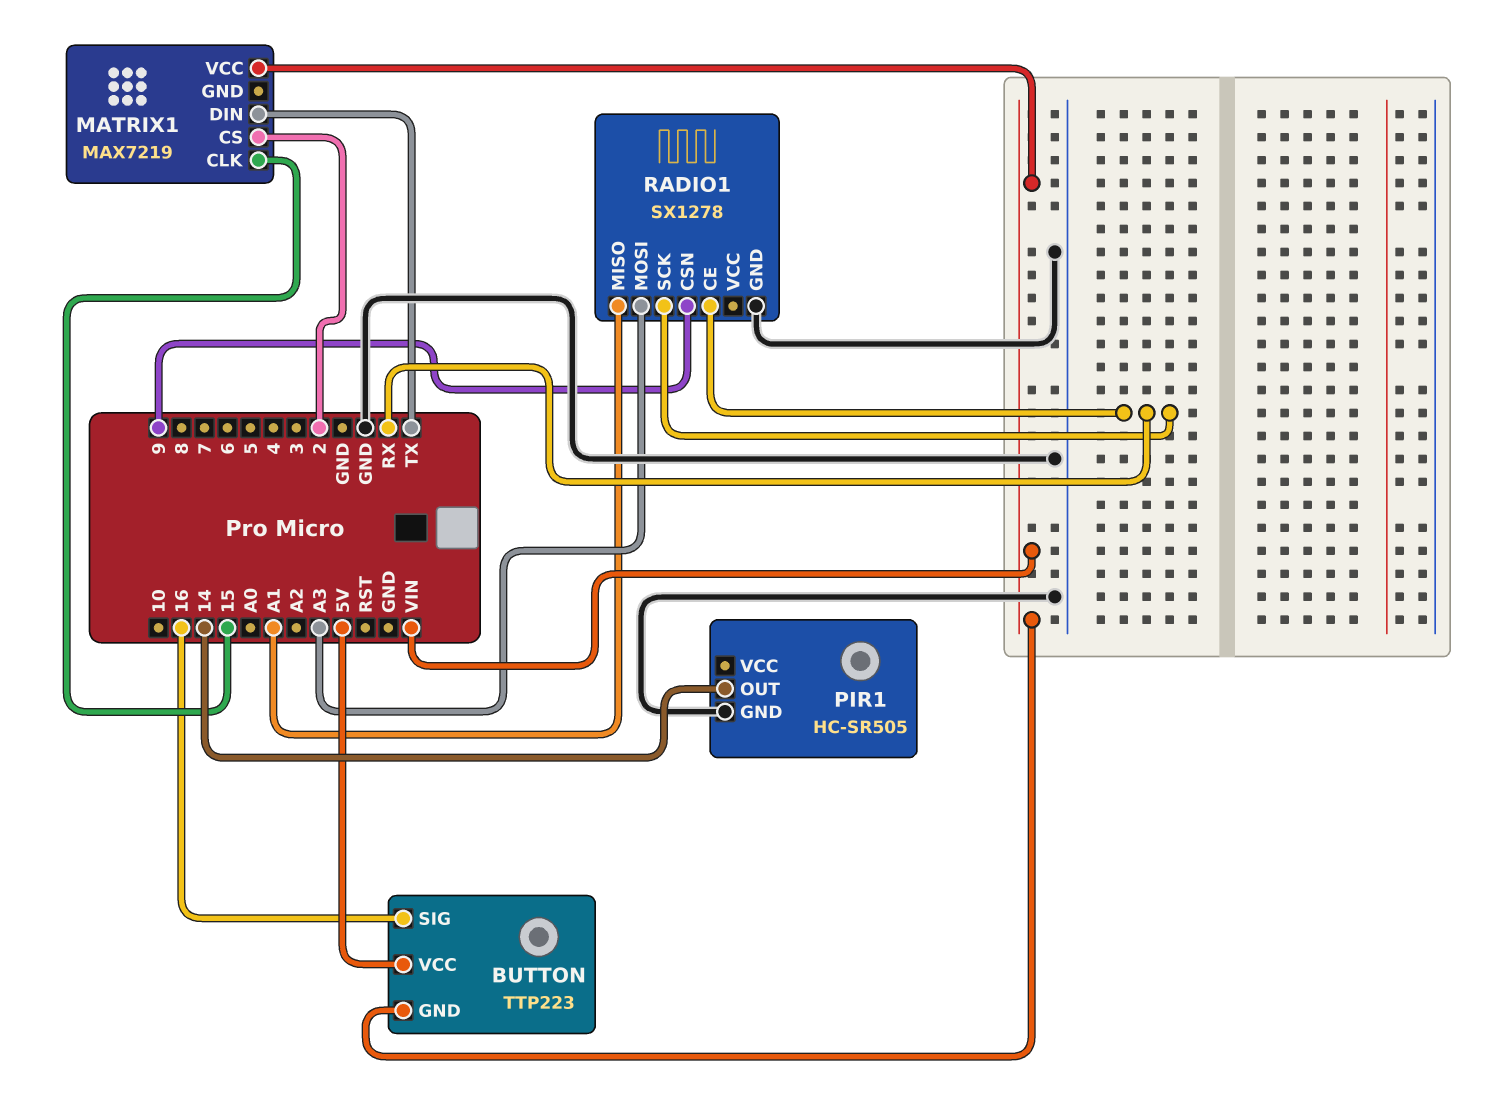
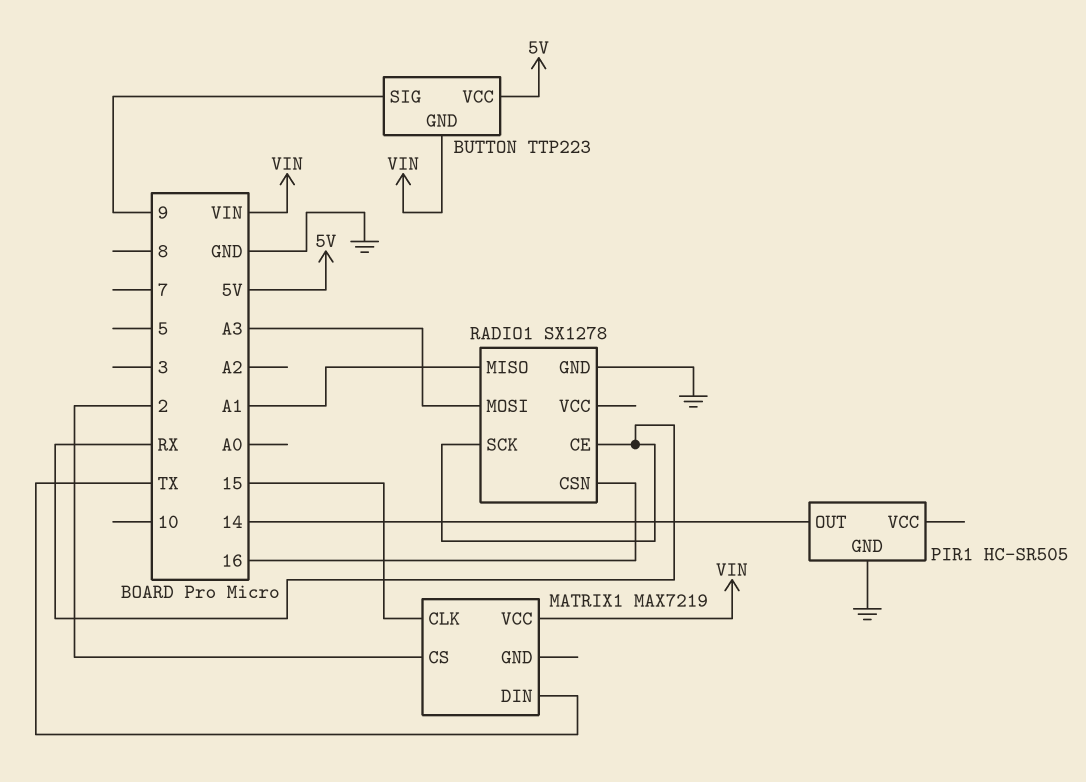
BUTTON pin SIG: 16 -> 9
RADIO1 pin CSN: 9 -> 16

